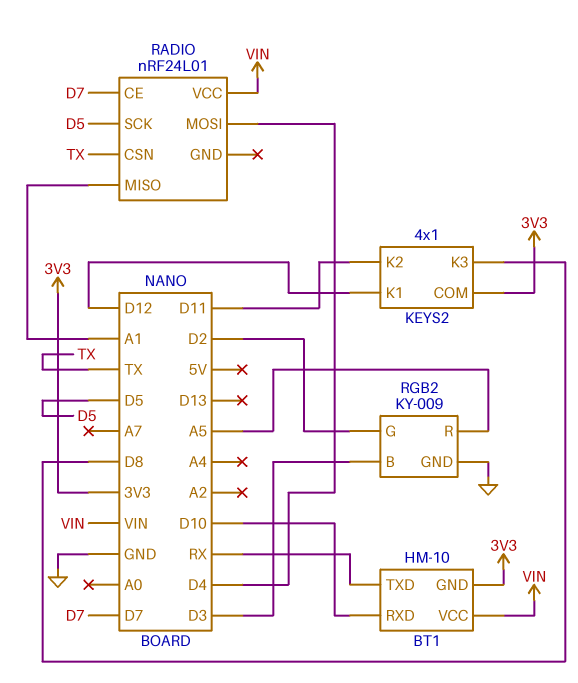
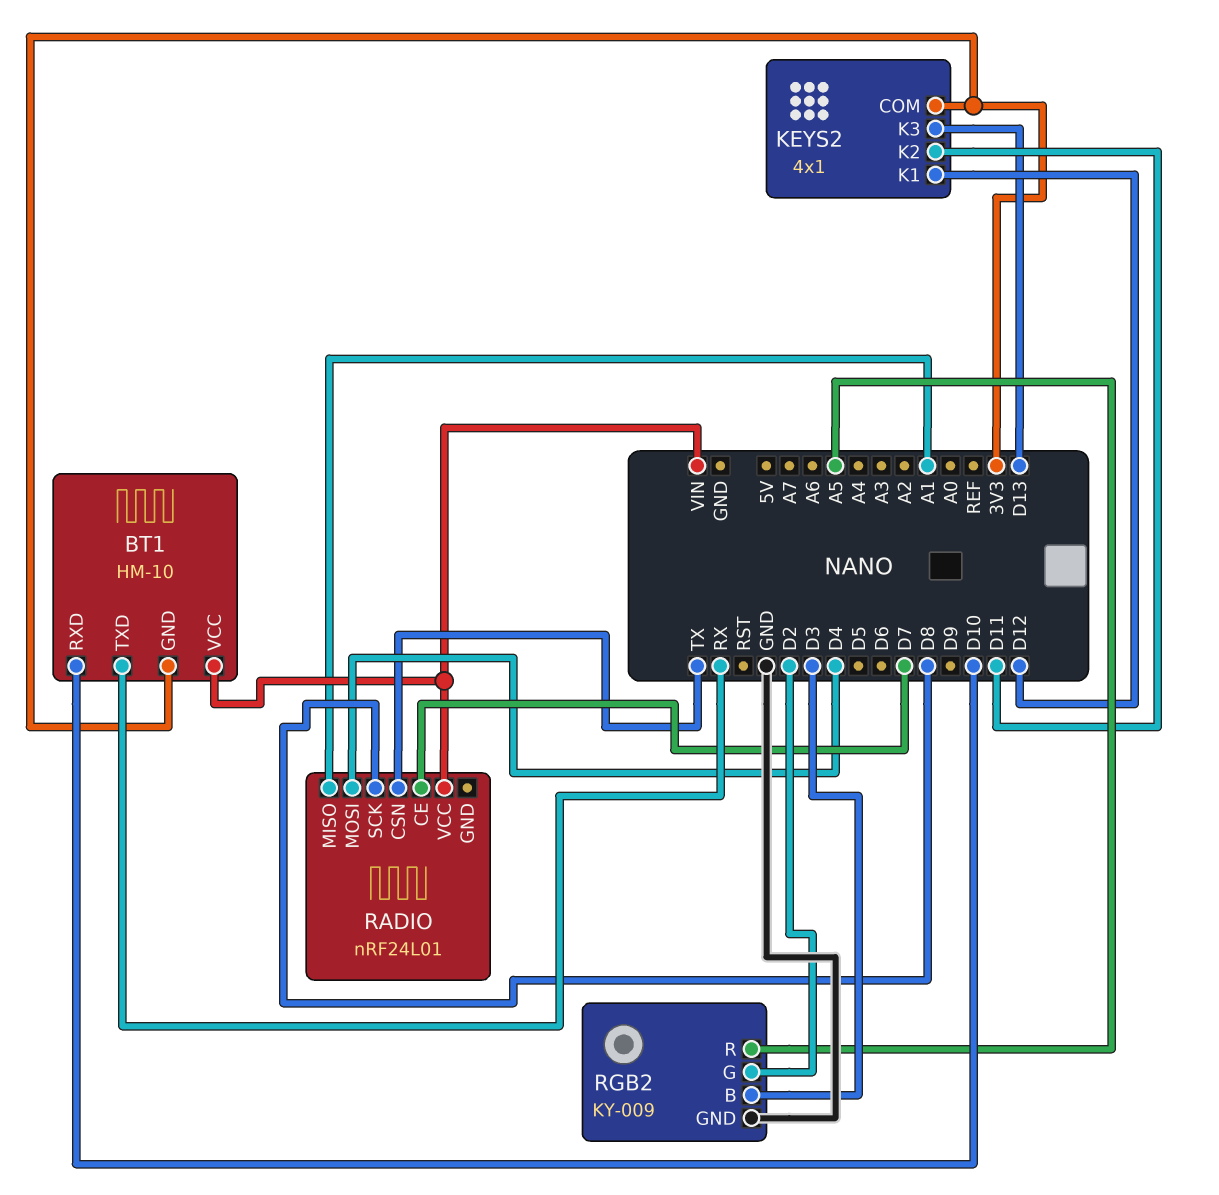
KEYS2 pin K3: D8 -> D13
RADIO pin SCK: D5 -> D8

